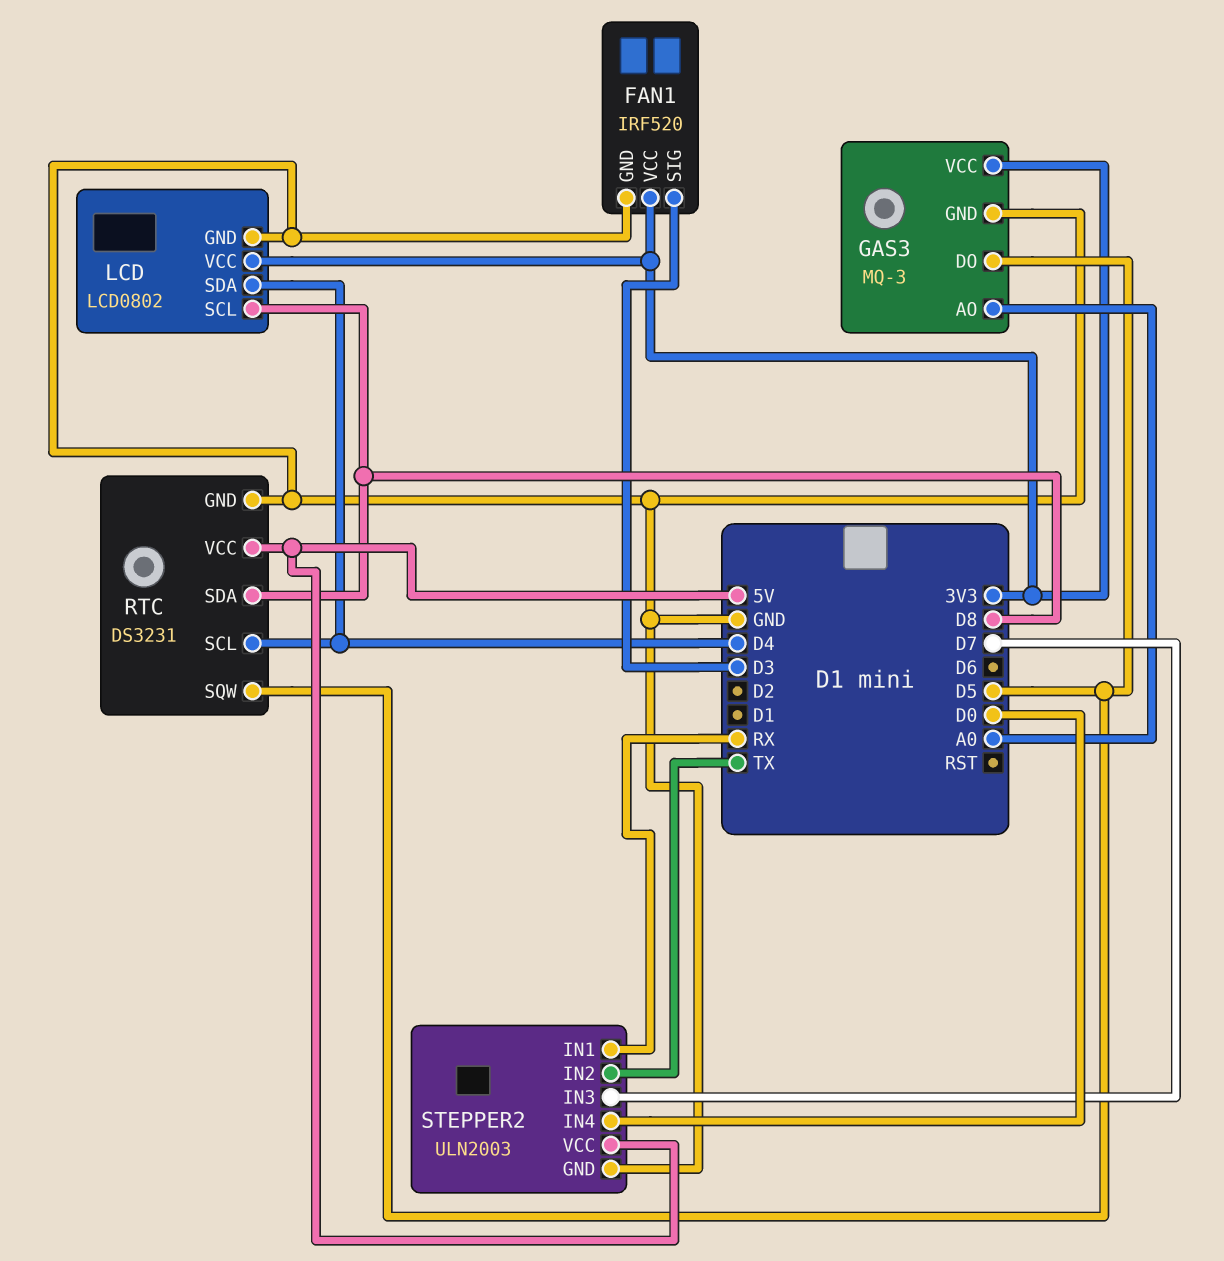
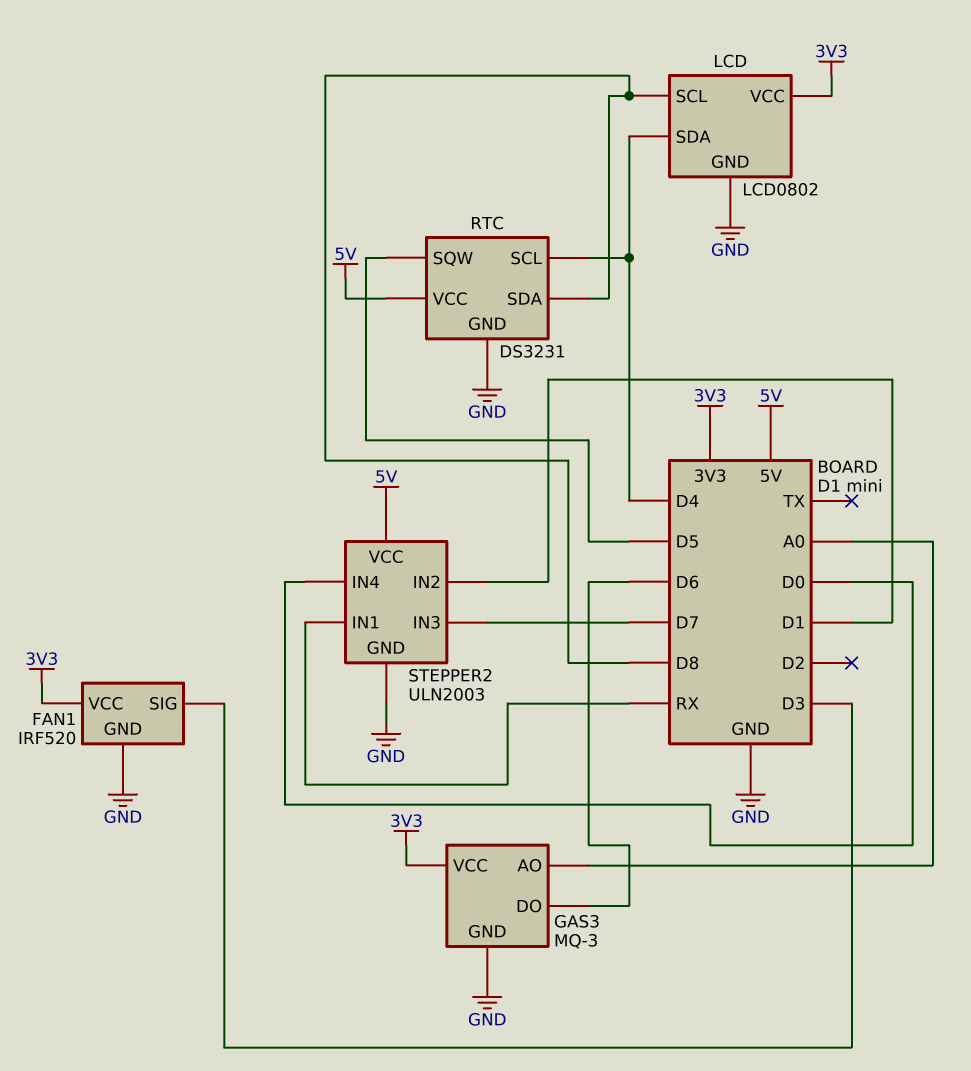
GAS3 pin DO: D5 -> D6
STEPPER2 pin IN2: TX -> D1

